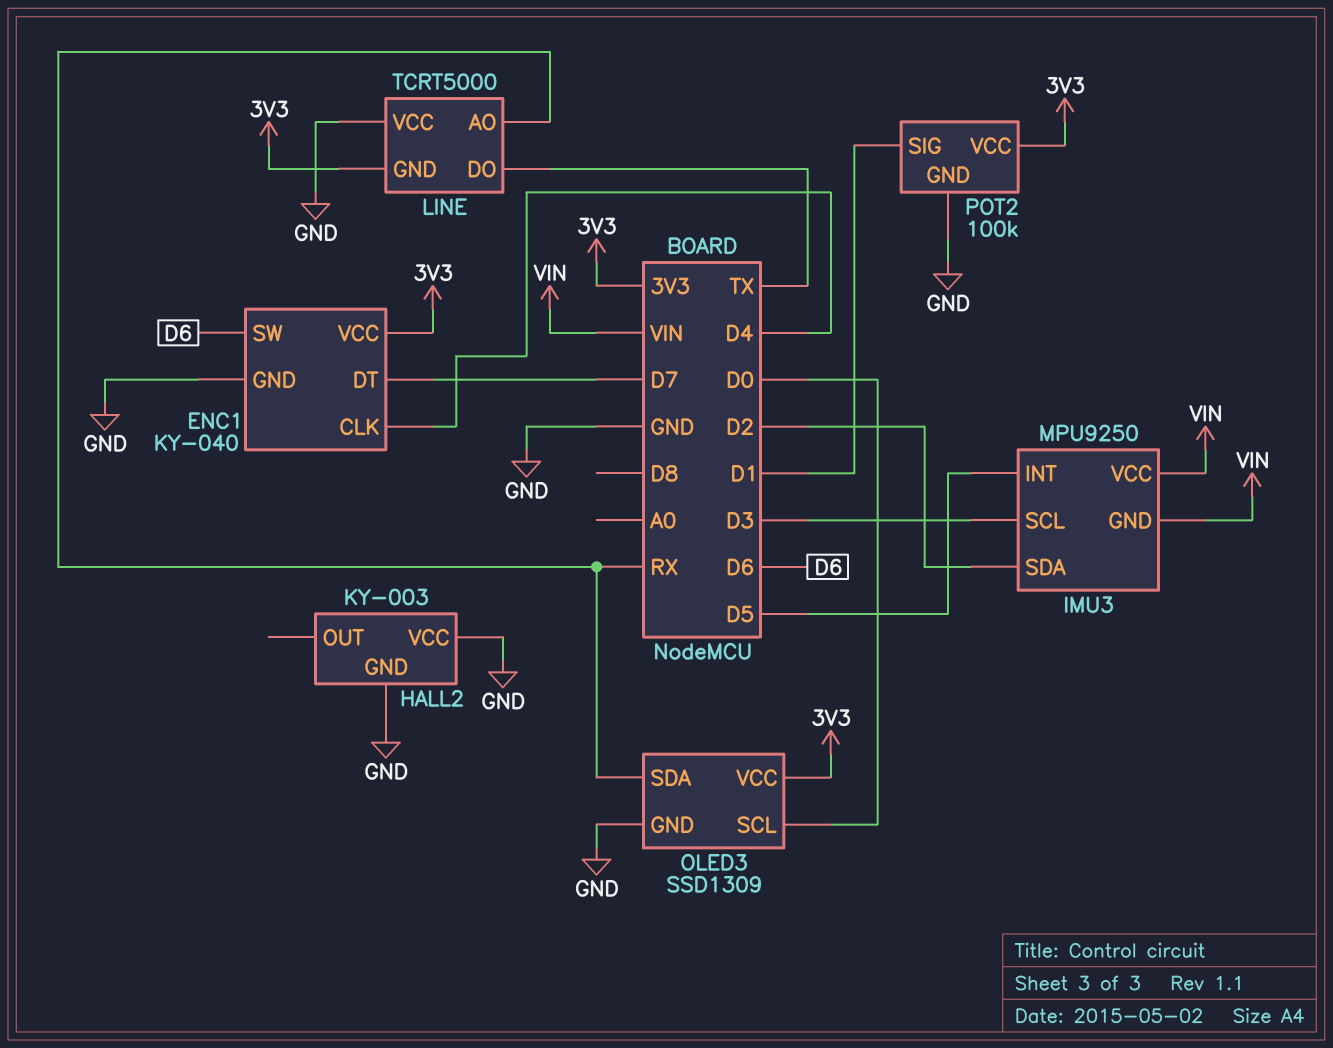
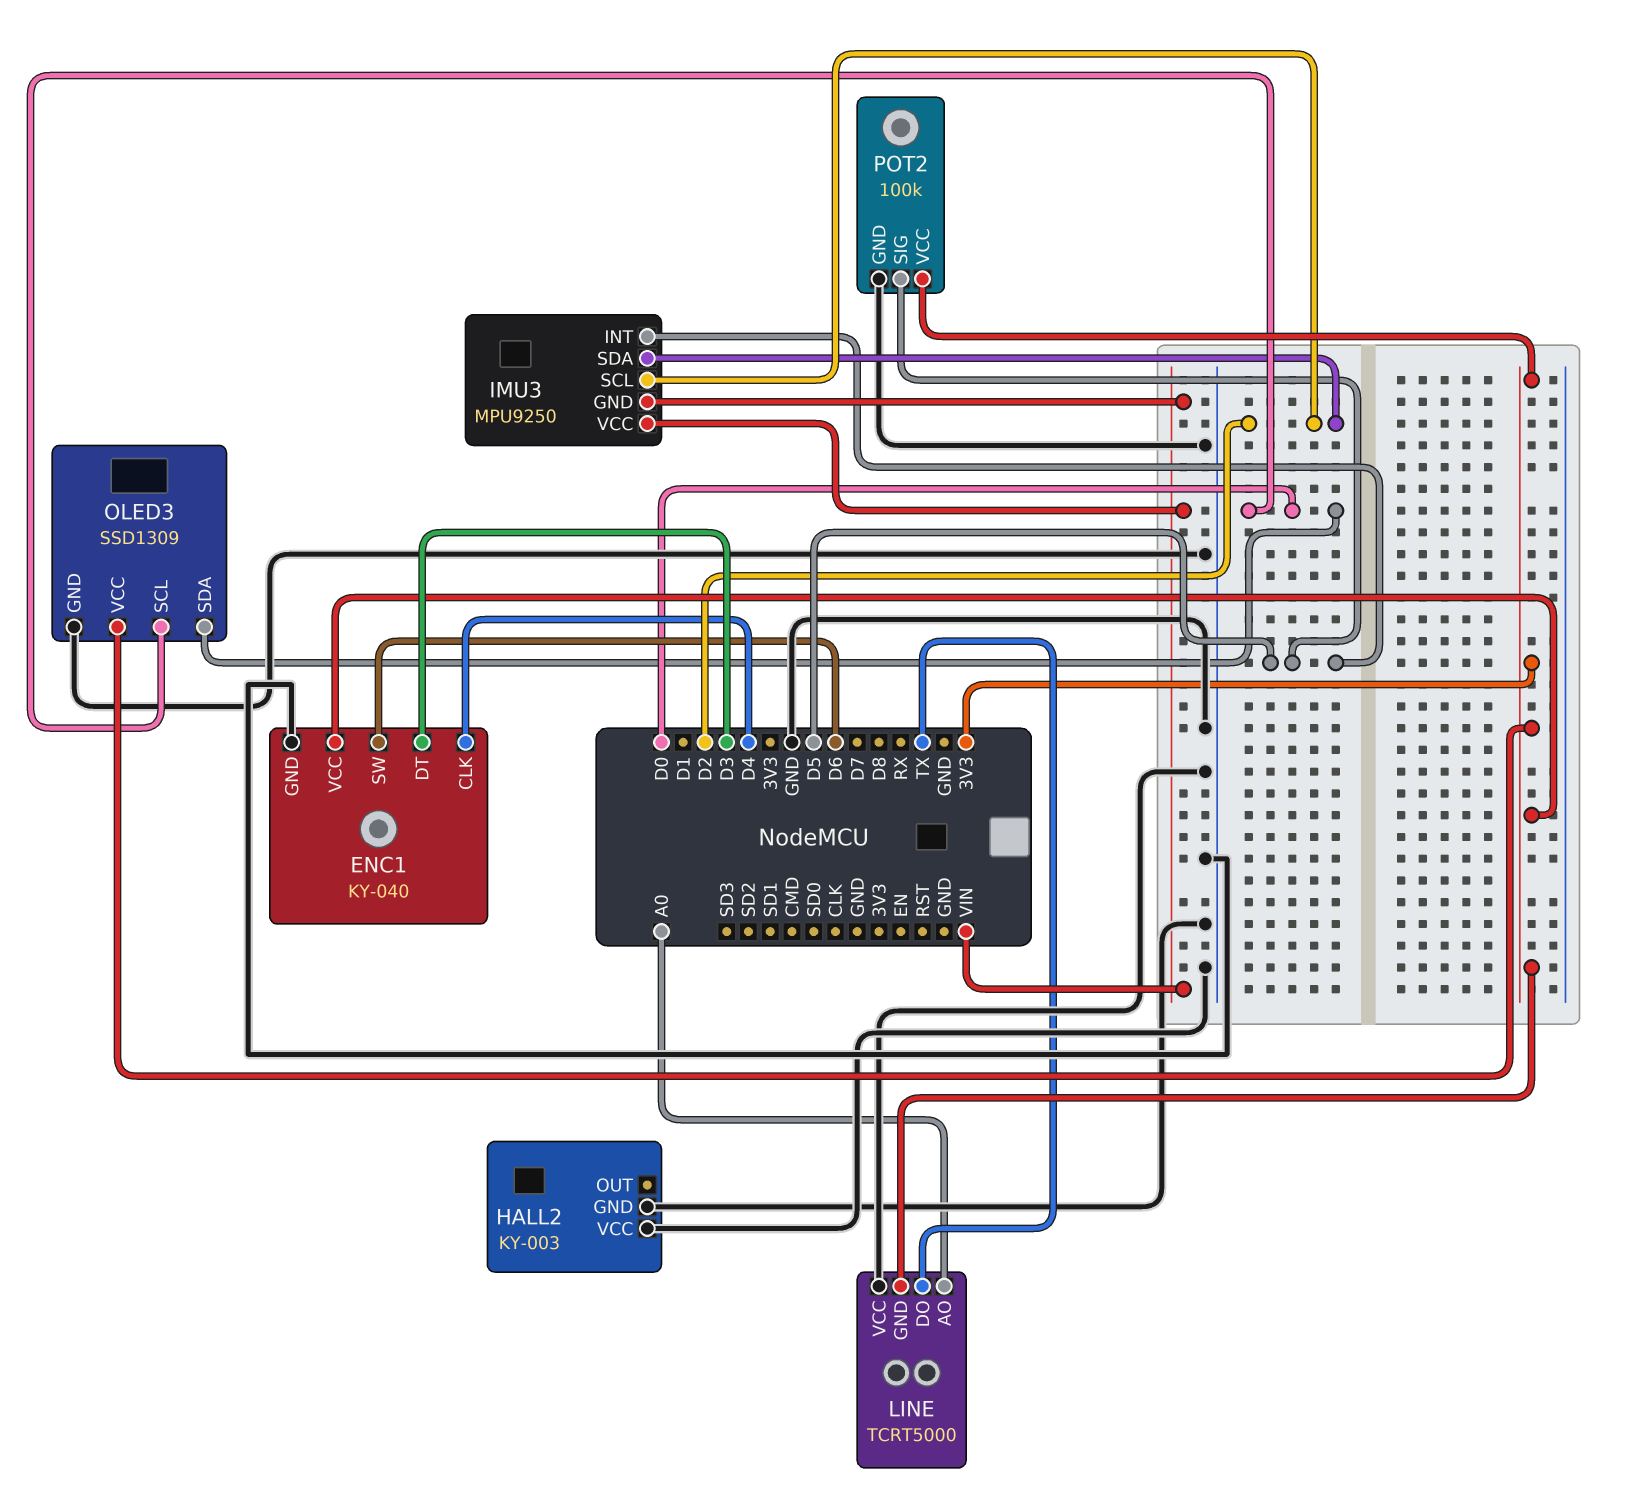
ENC1 pin DT: D7 -> D3
IMU3 pin SCL: D3 -> D2
LINE pin AO: RX -> A0
OLED3 pin SDA: RX -> D0
POT2 pin SIG: D1 -> D5

